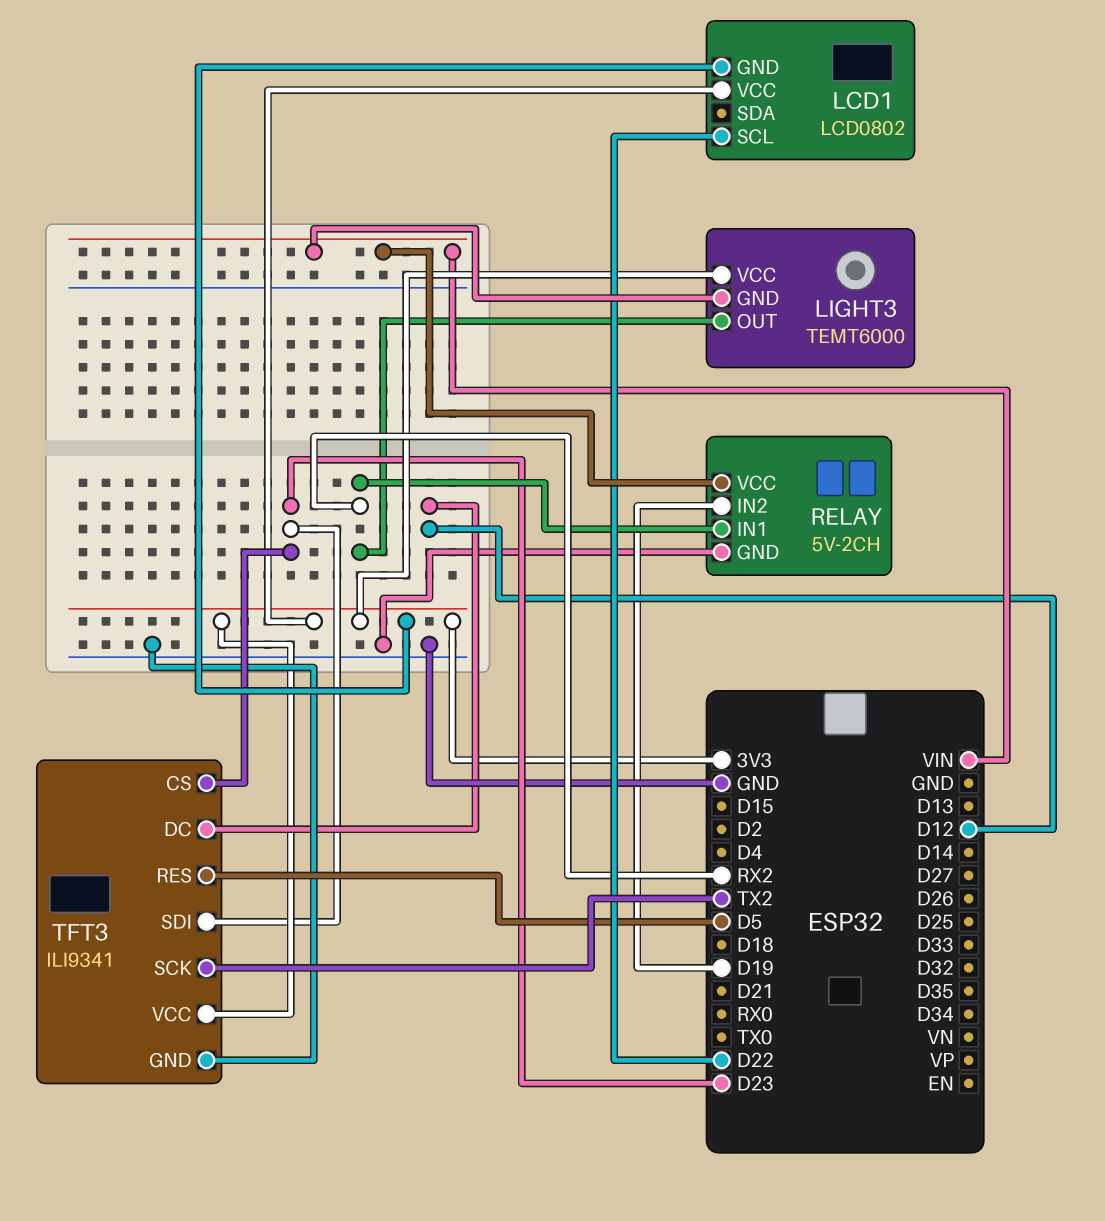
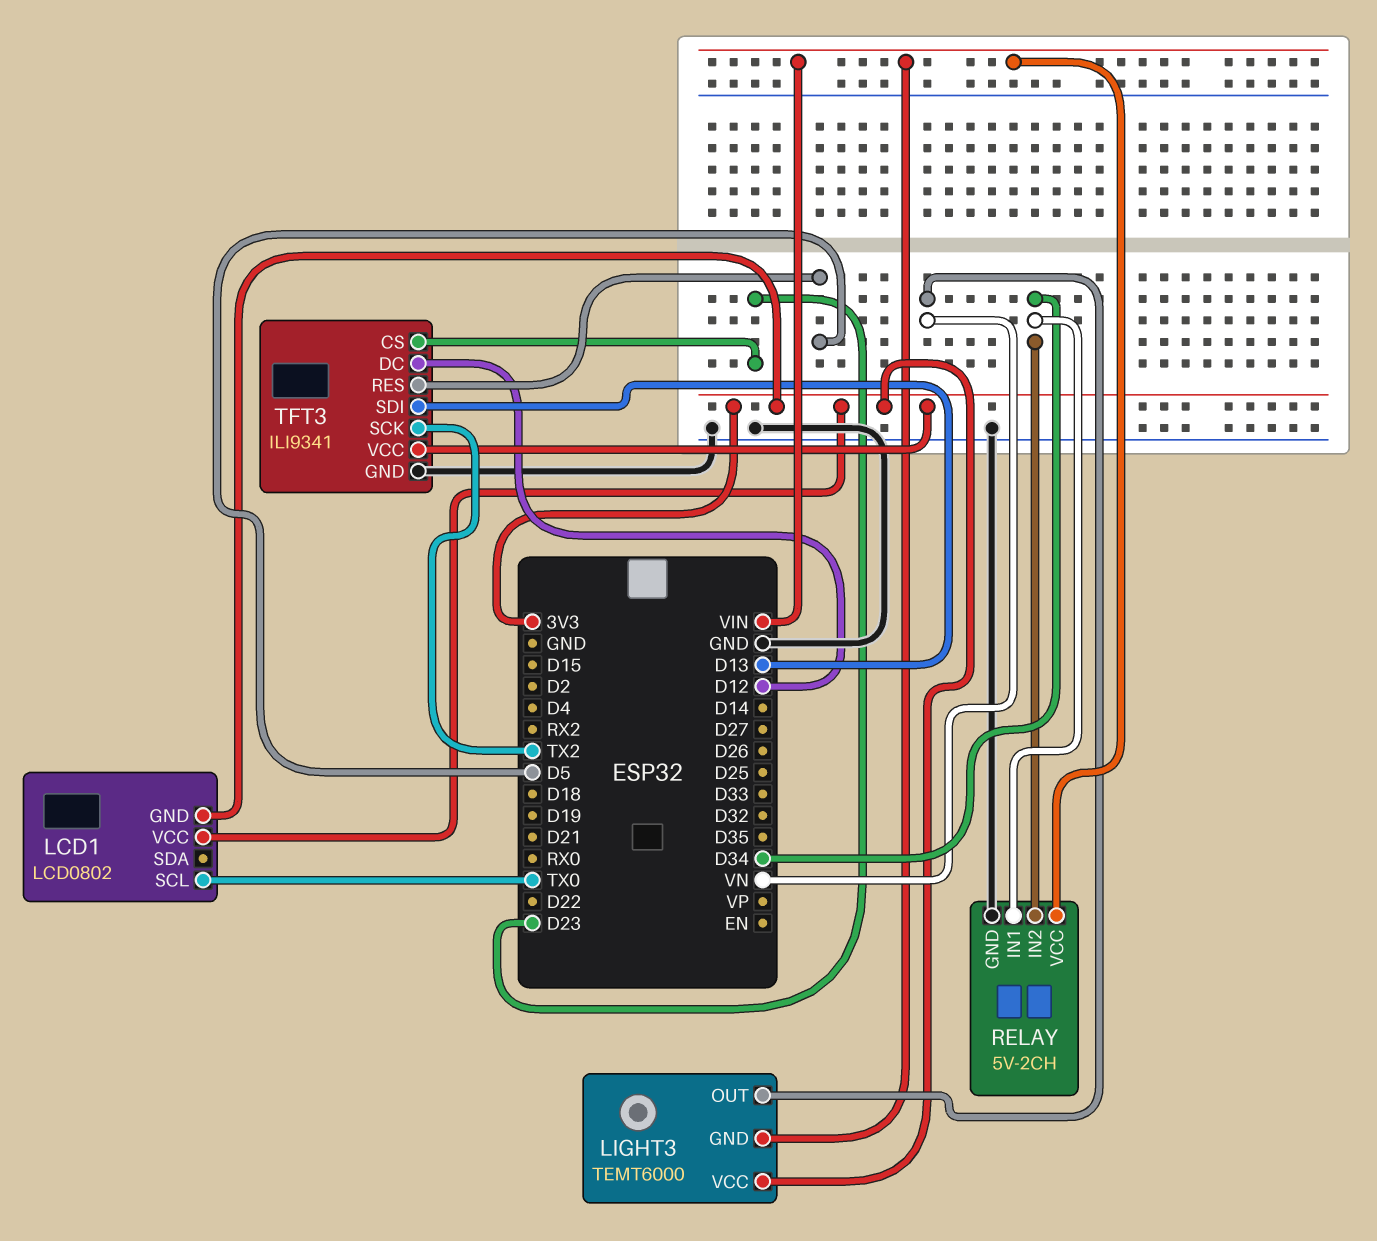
LCD1 pin SCL: D22 -> TX0
LIGHT3 pin OUT: RX2 -> VN
RELAY pin IN1: RX2 -> D34
RELAY pin IN2: D19 -> D34
TFT3 pin SDI: D23 -> D13

